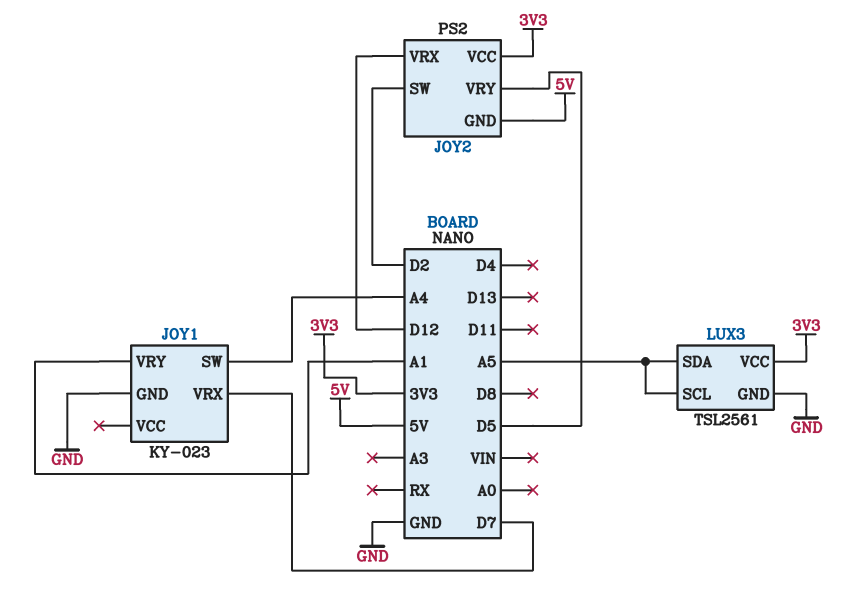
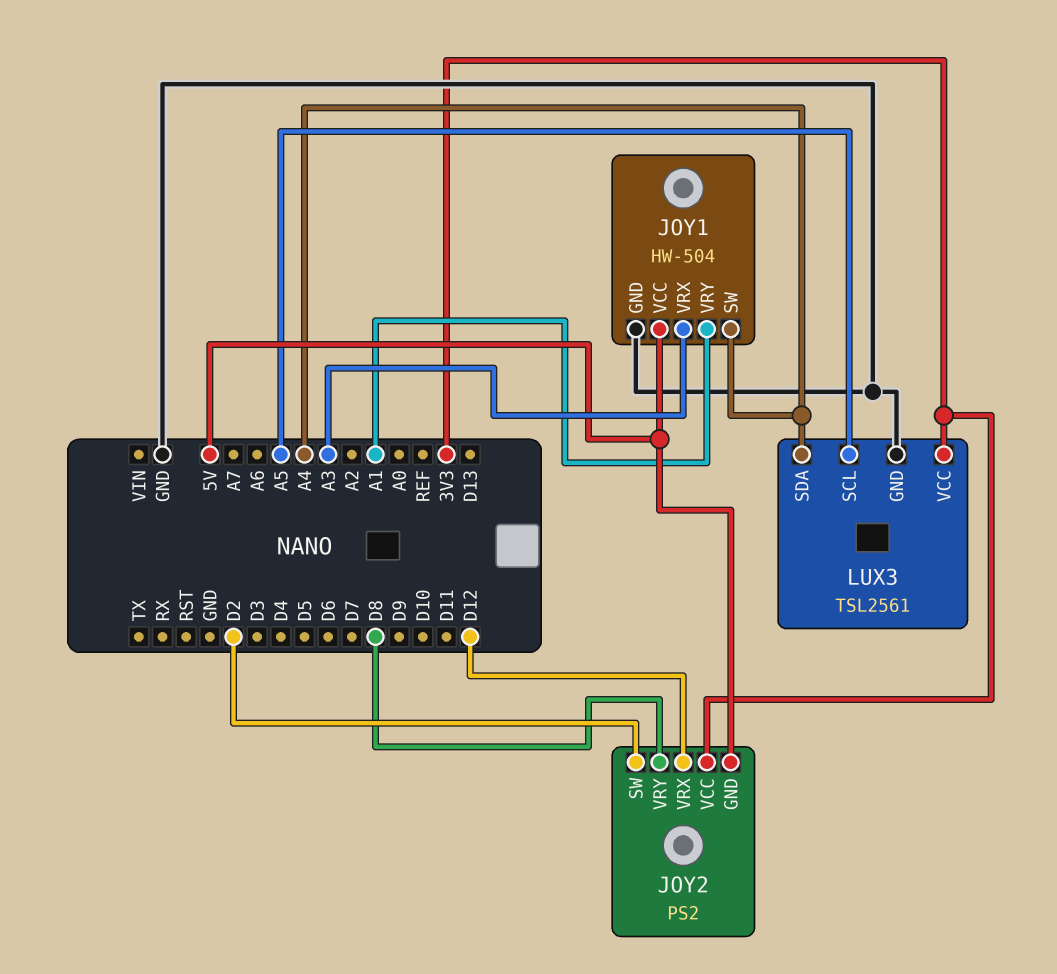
JOY1: KY-023 -> HW-504
JOY1 pin VCC: none -> 5V
JOY1 pin VRX: D7 -> A3
JOY2 pin VRY: D5 -> D8
LUX3 pin SDA: A5 -> A4

